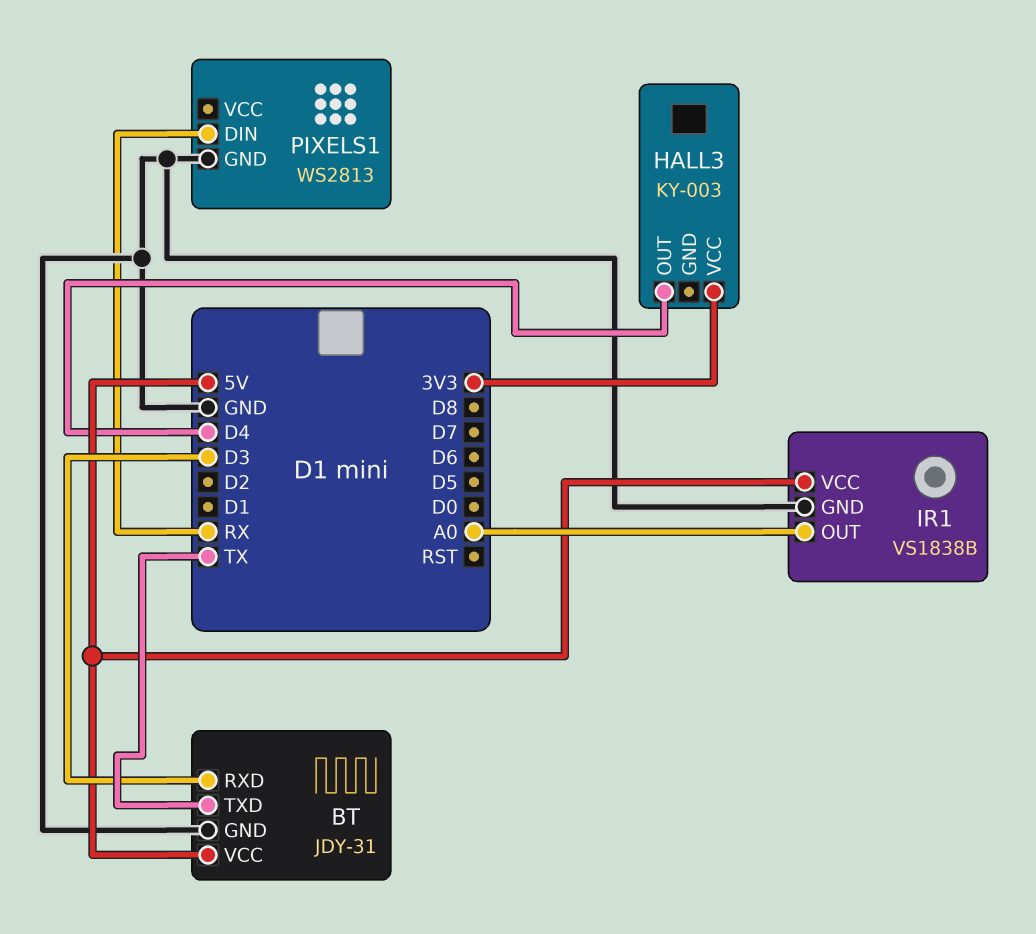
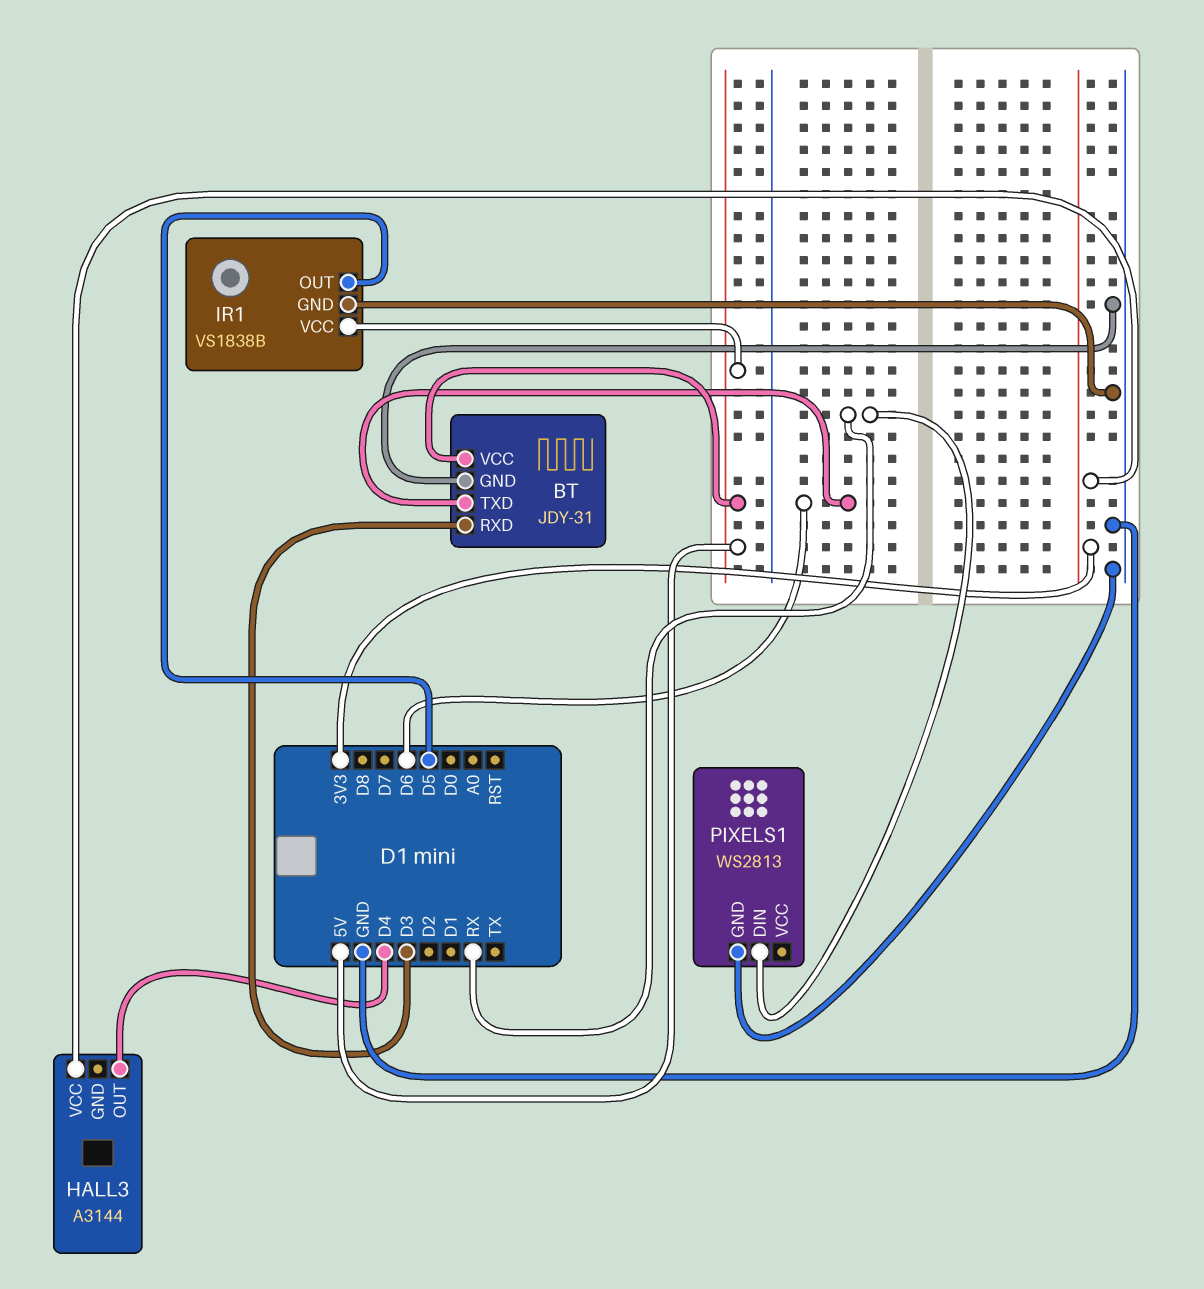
BT pin TXD: TX -> D6
HALL3: KY-003 -> A3144
IR1 pin OUT: A0 -> D5

